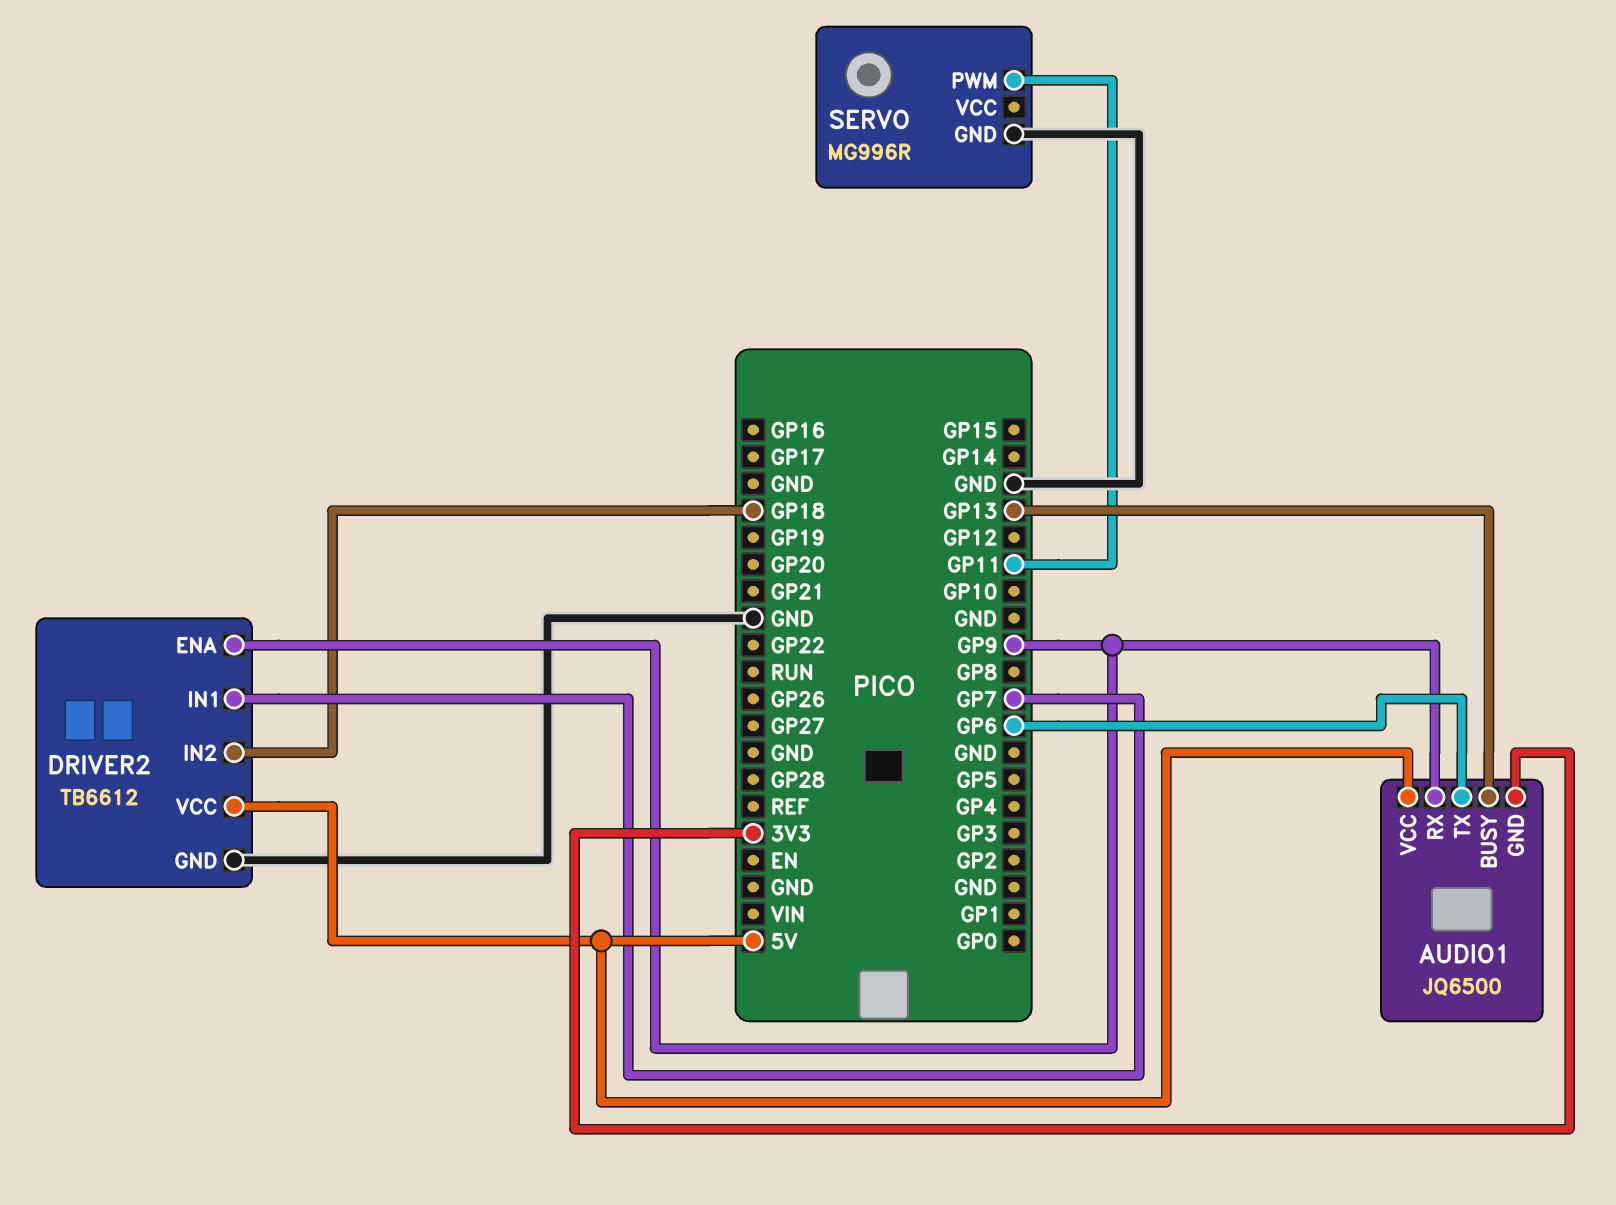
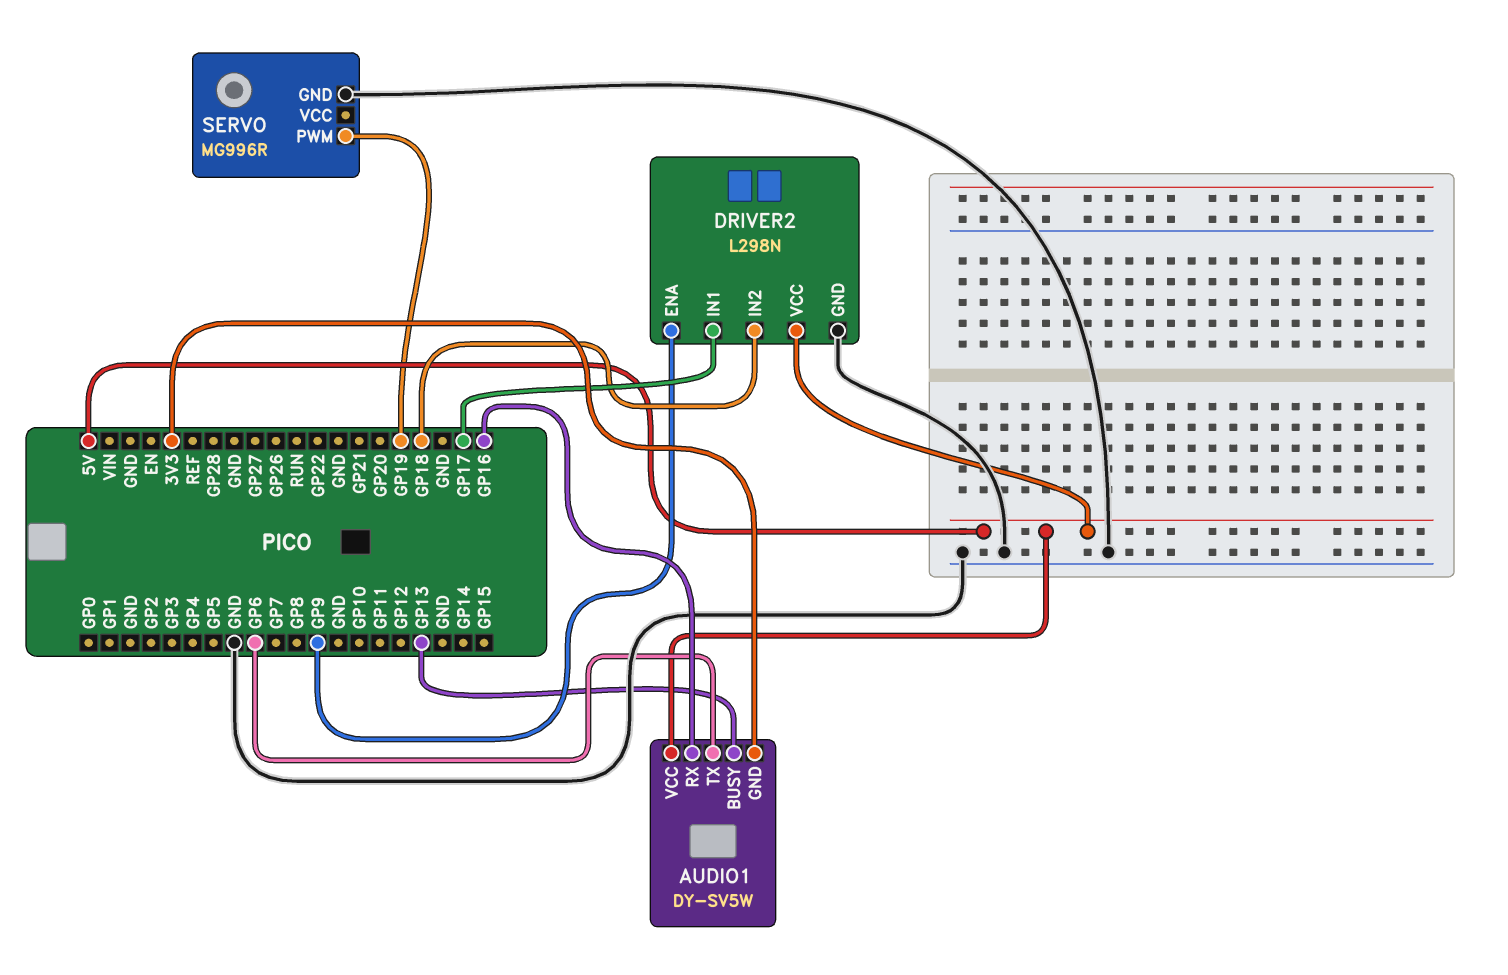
AUDIO1: JQ6500 -> DY-SV5W
AUDIO1 pin RX: GP9 -> GP16
DRIVER2: TB6612 -> L298N
DRIVER2 pin IN1: GP7 -> GP17
SERVO pin PWM: GP11 -> GP19

